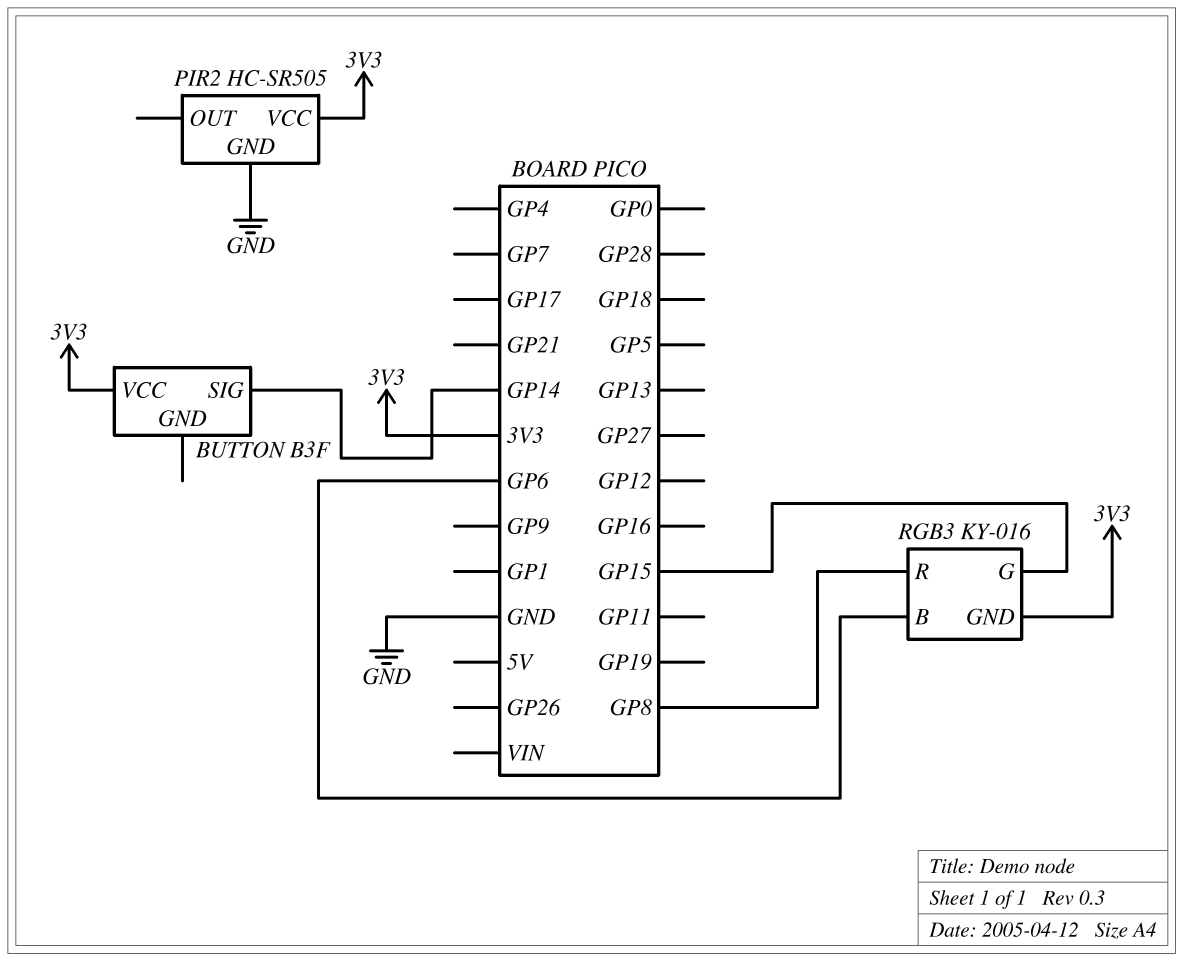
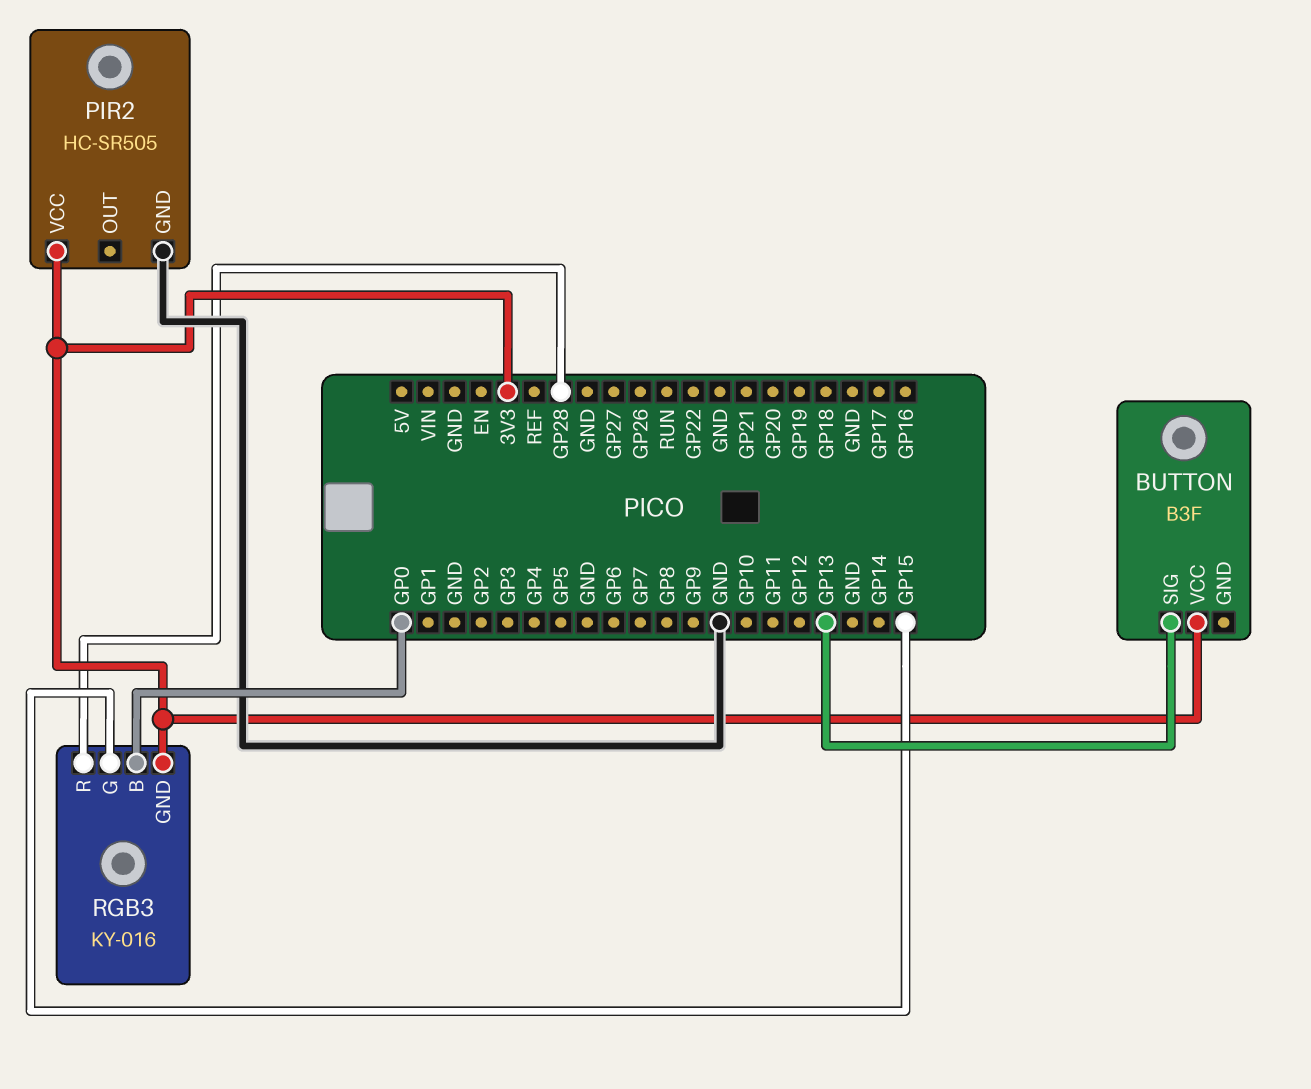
BUTTON pin SIG: GP14 -> GP13
RGB3 pin B: GP6 -> GP0
RGB3 pin R: GP8 -> GP28

